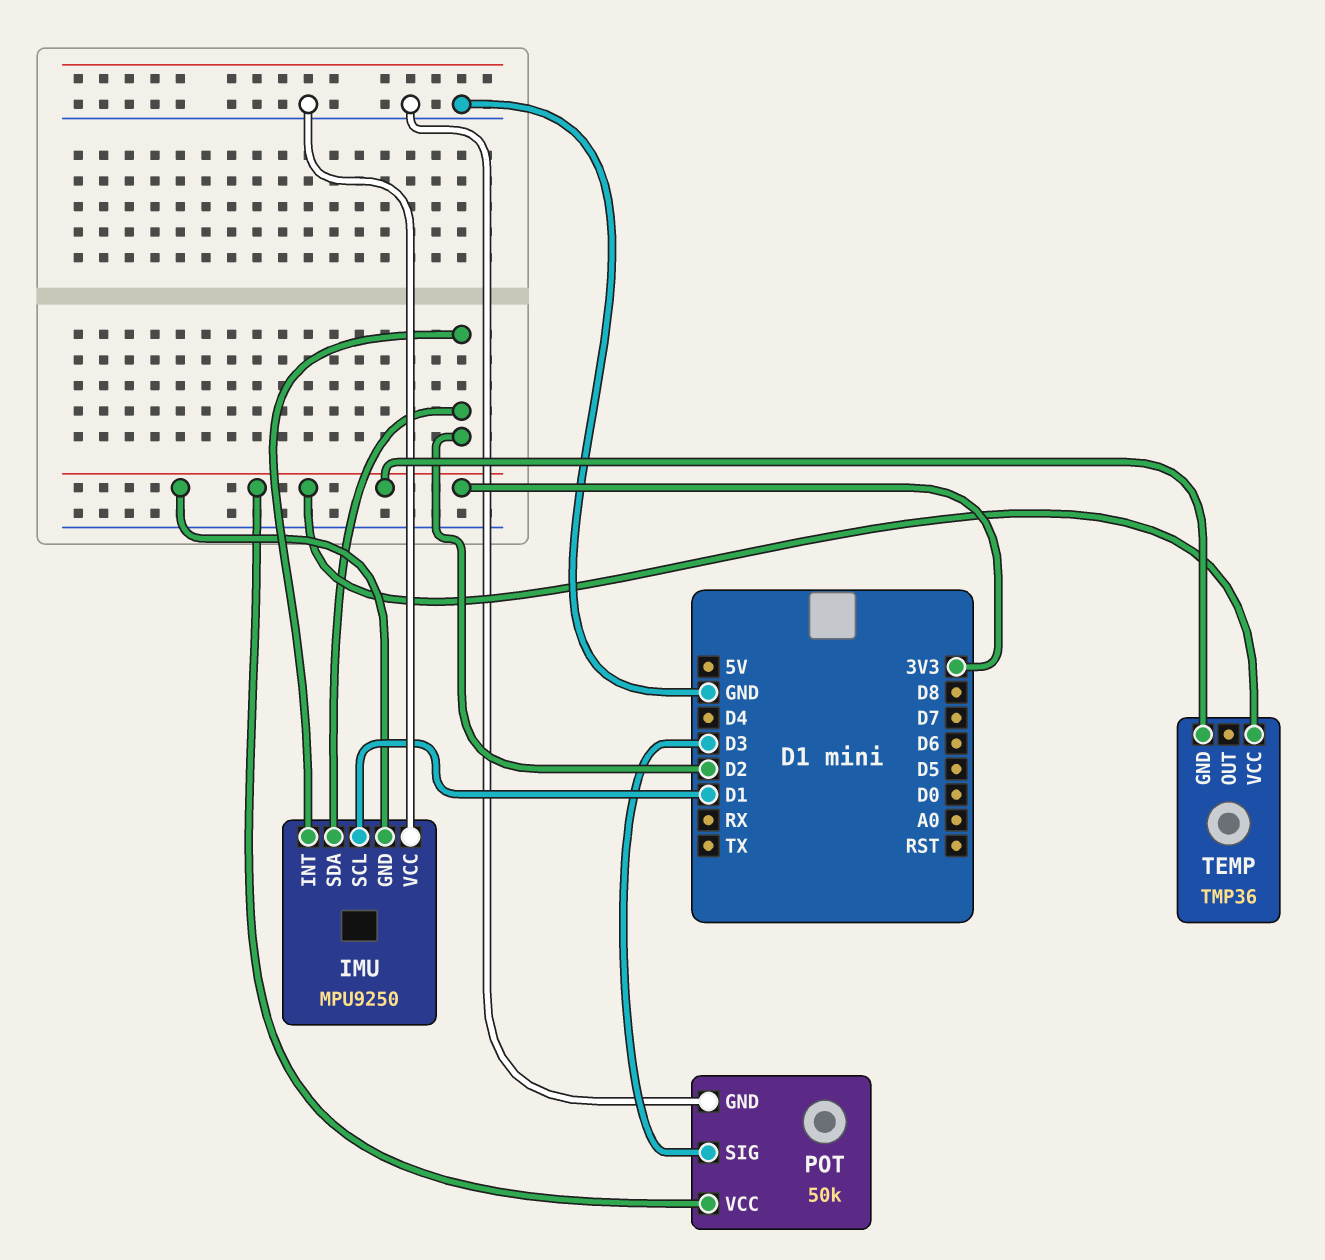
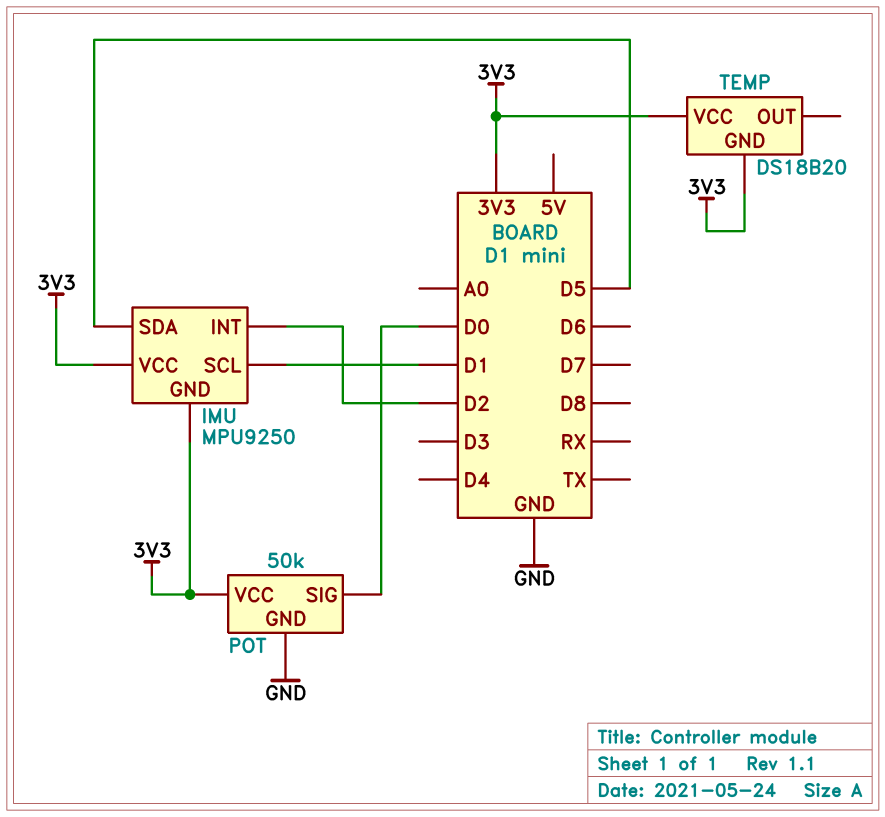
IMU pin SDA: D2 -> D5
IMU pin VCC: GND -> 3V3
POT pin SIG: D3 -> D0
TEMP: TMP36 -> DS18B20

